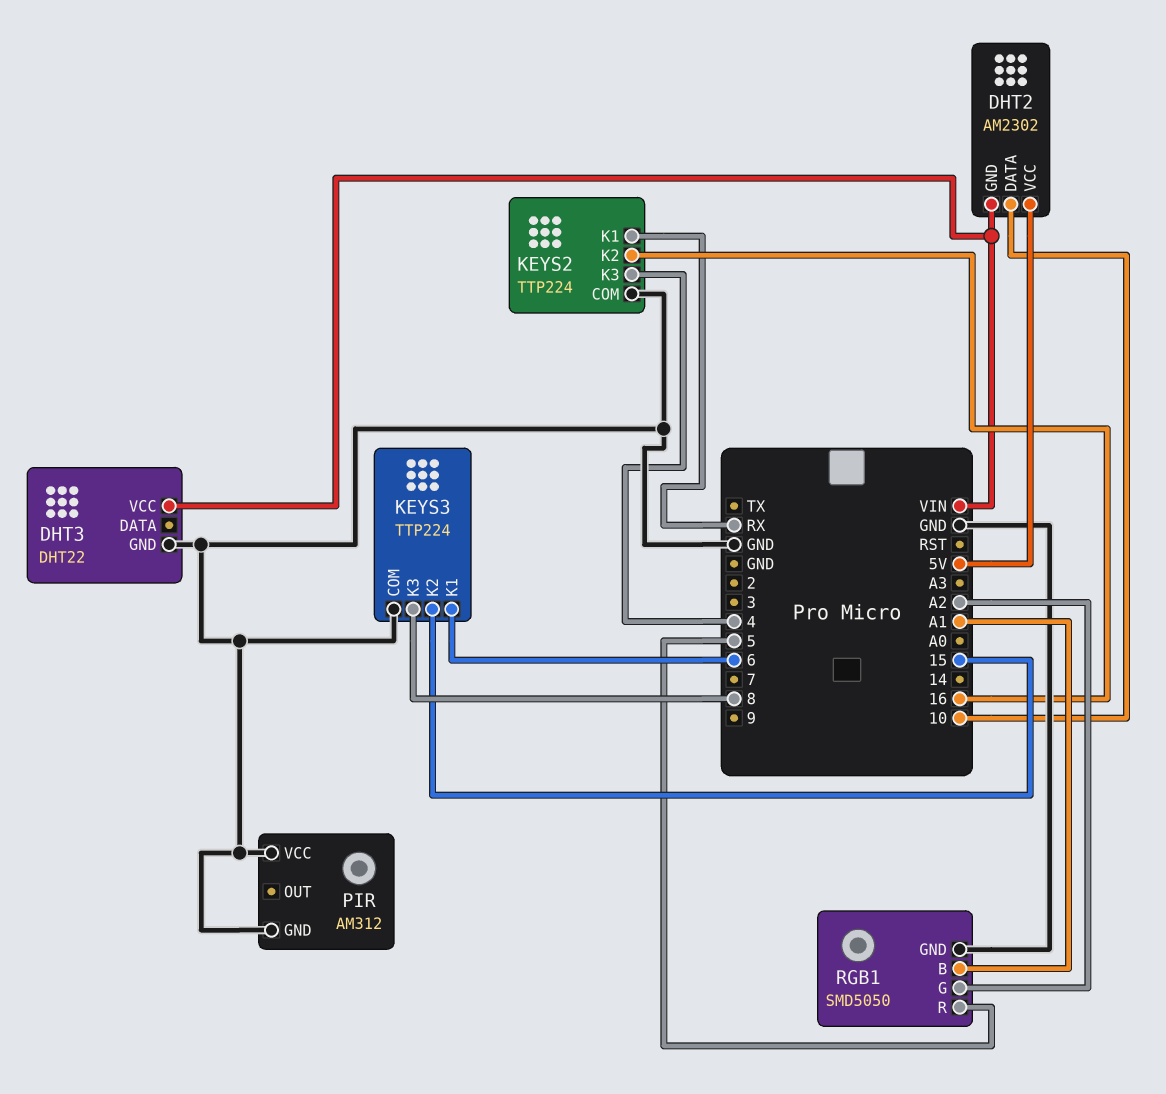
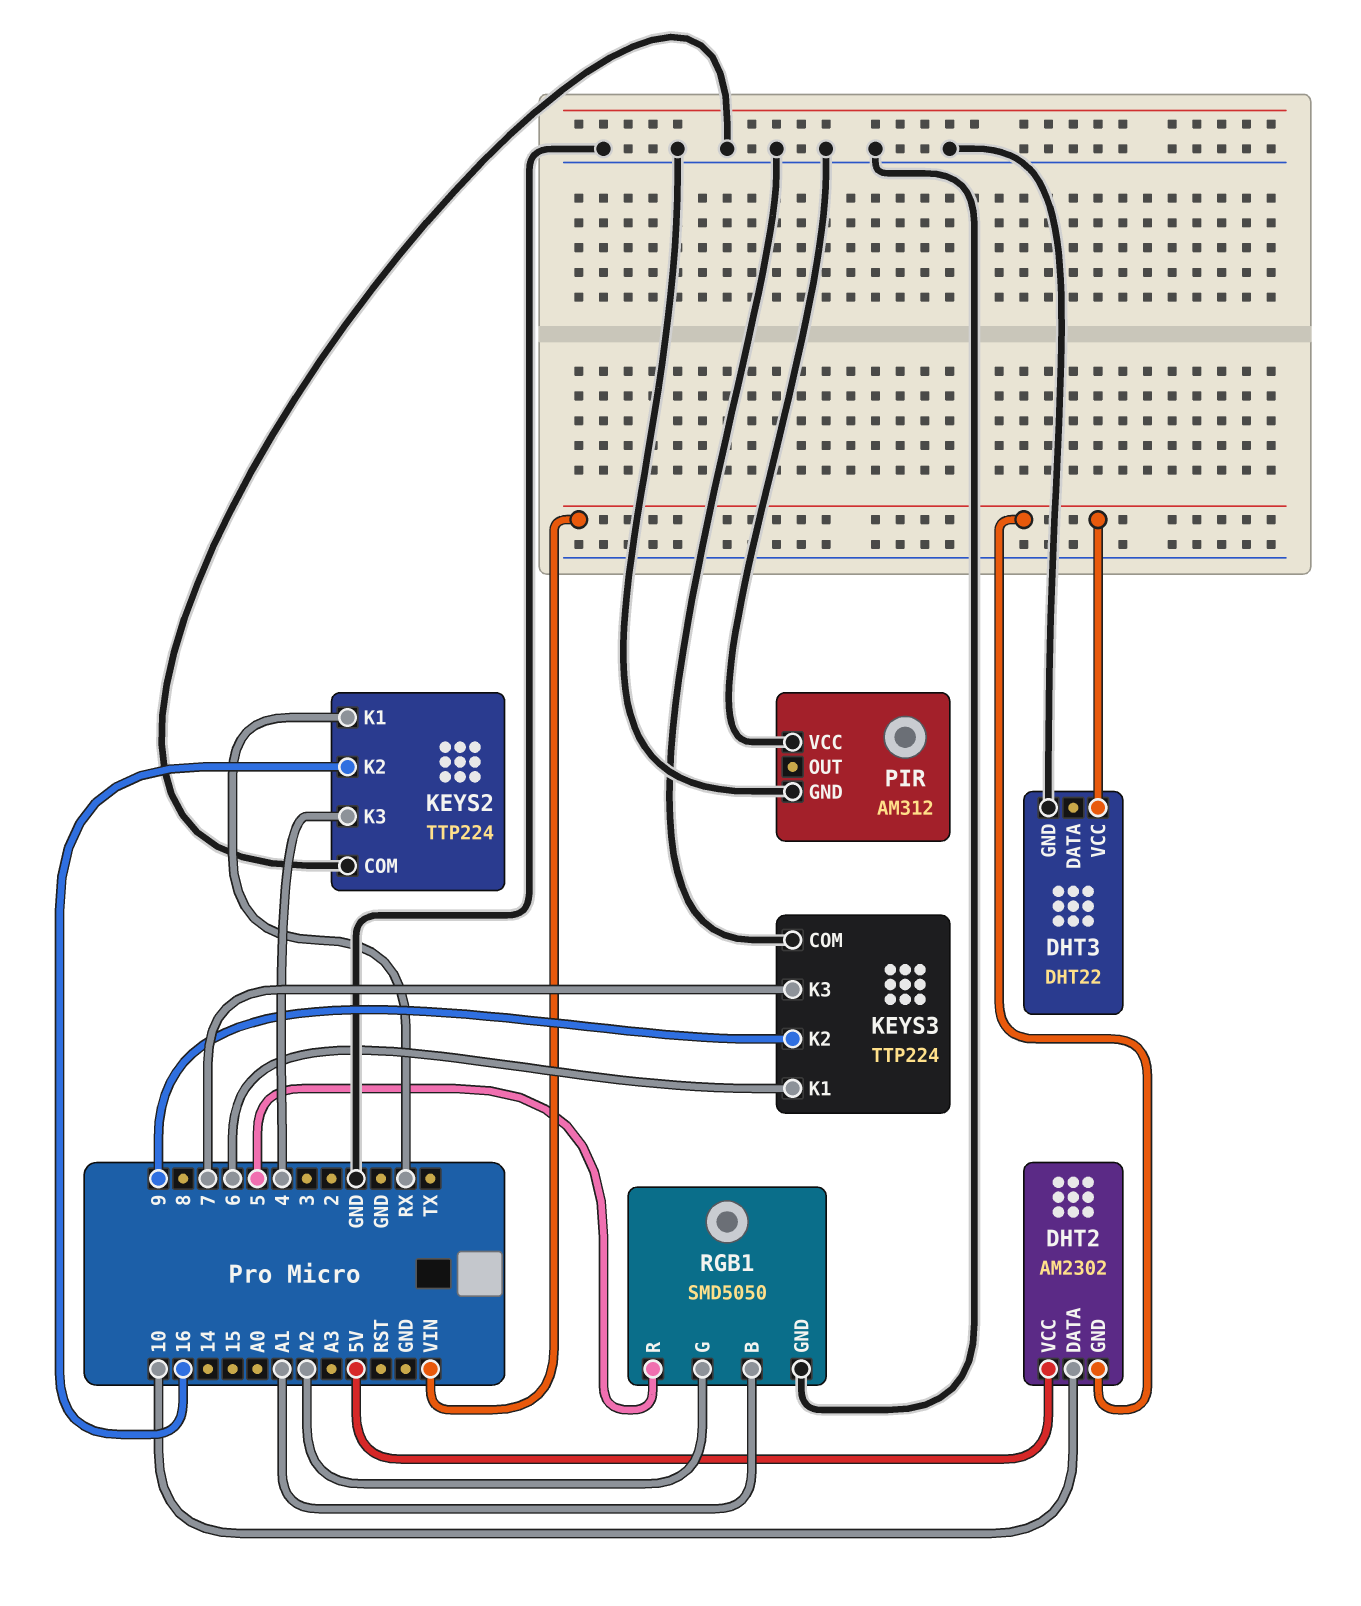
KEYS3 pin K2: 15 -> 9
KEYS3 pin K3: 8 -> 7

